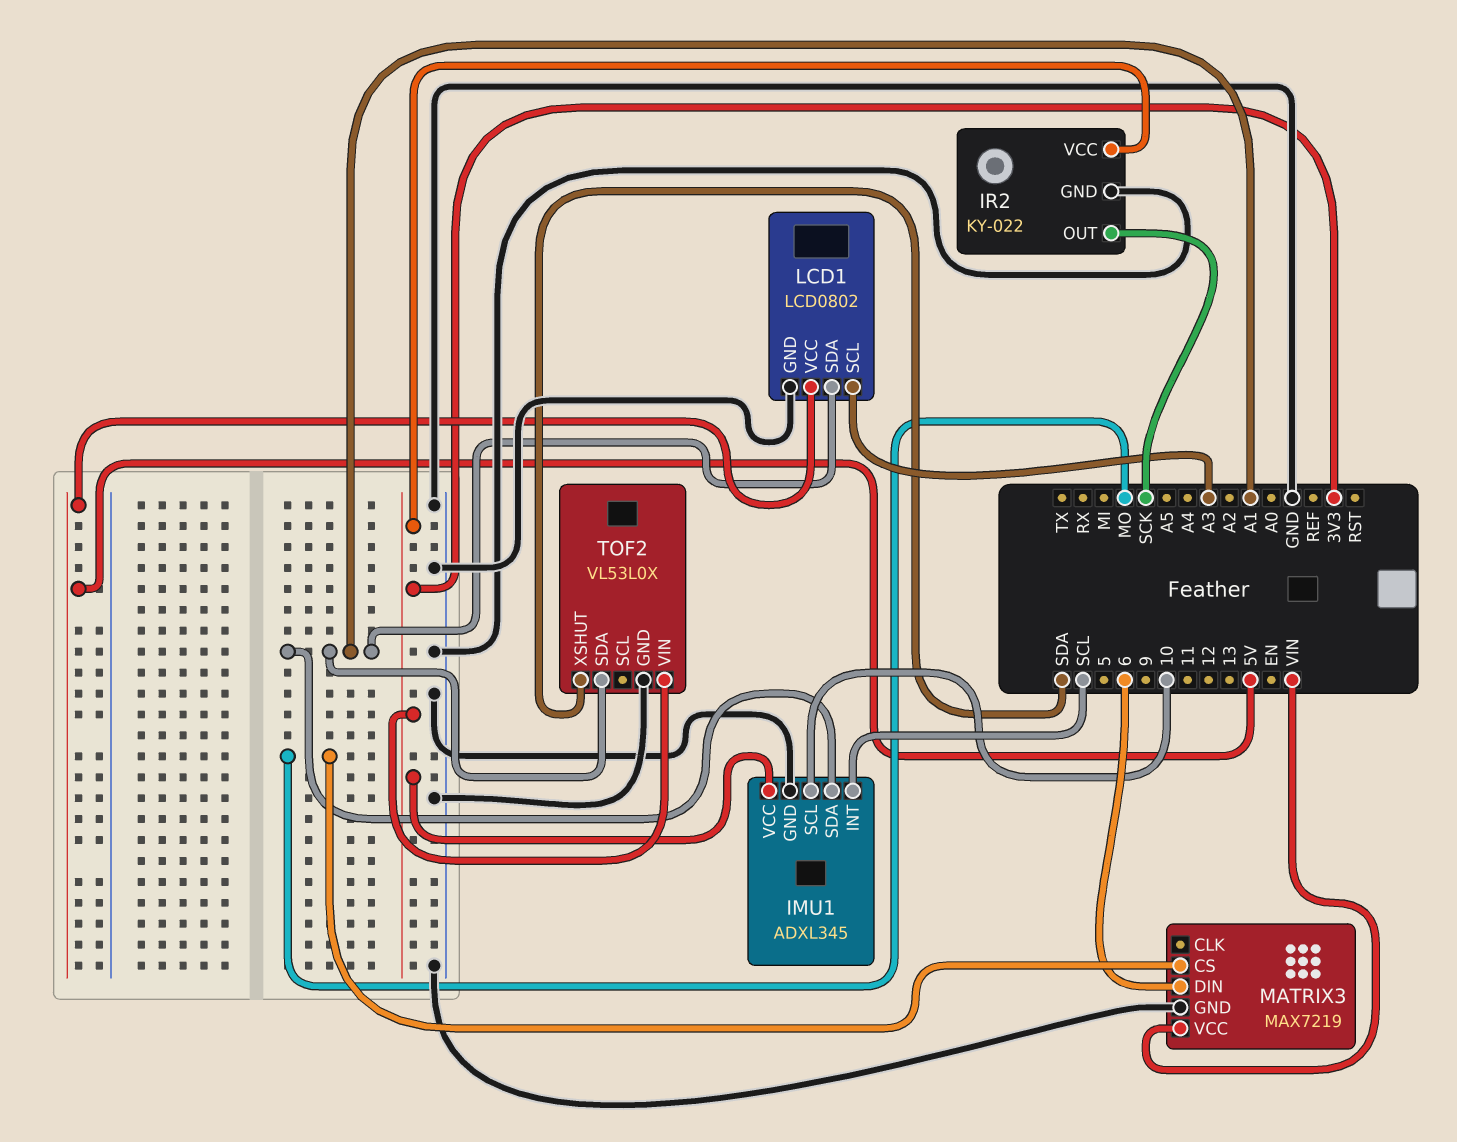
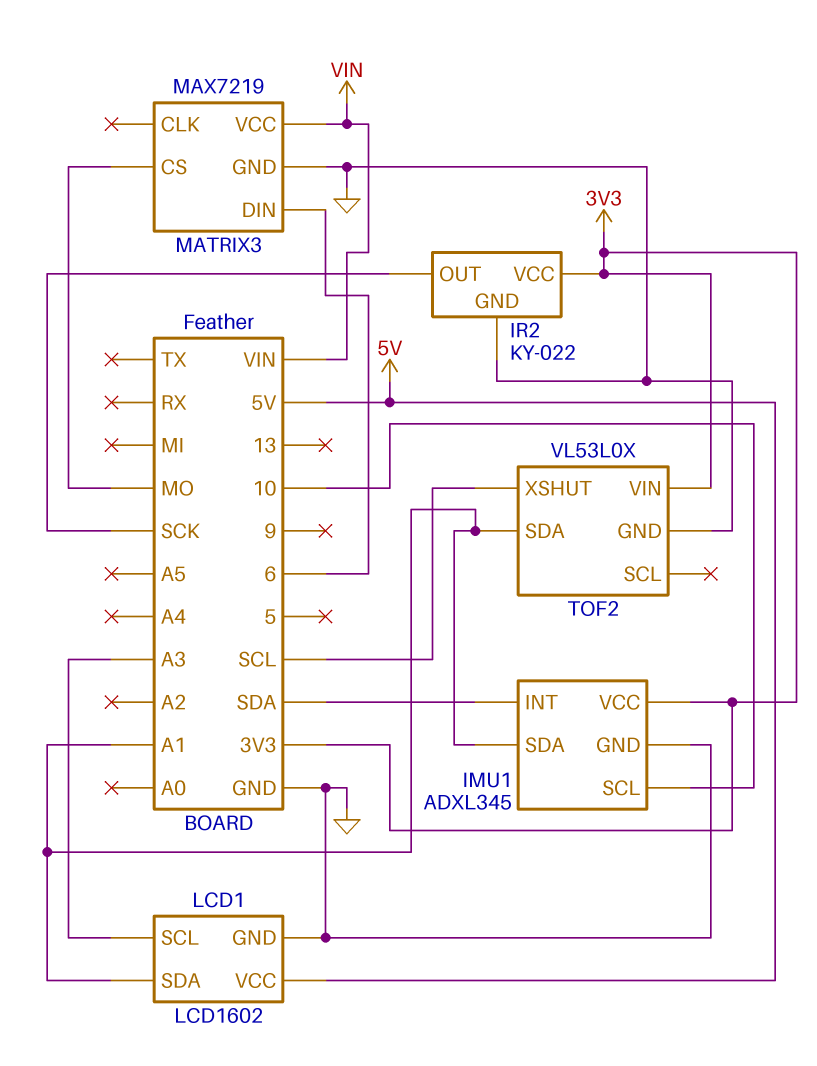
IMU1 pin INT: SCL -> SDA
LCD1: LCD0802 -> LCD1602
TOF2 pin XSHUT: SDA -> SCL

